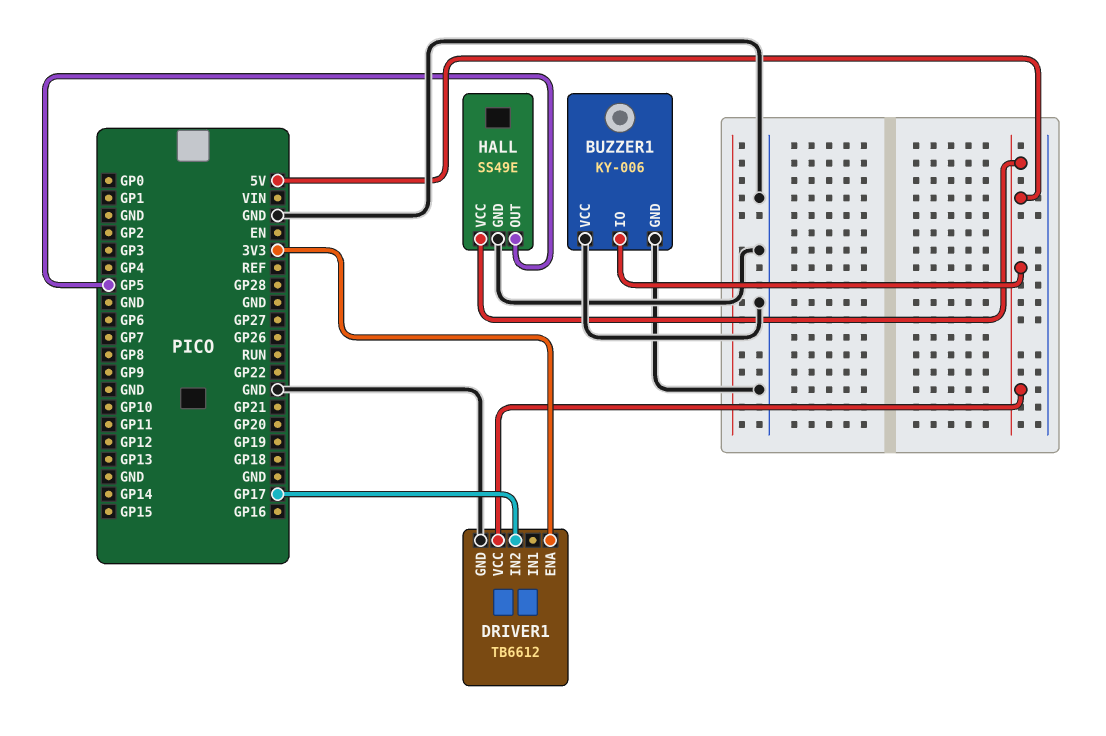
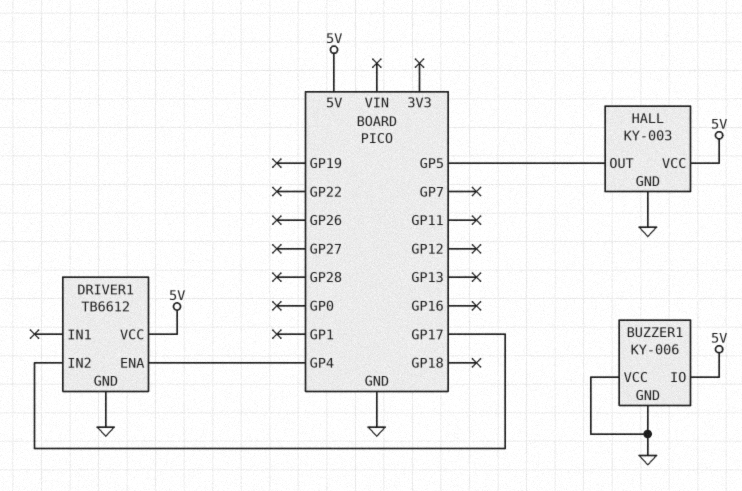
DRIVER1 pin ENA: 3V3 -> GP4
HALL: SS49E -> KY-003

